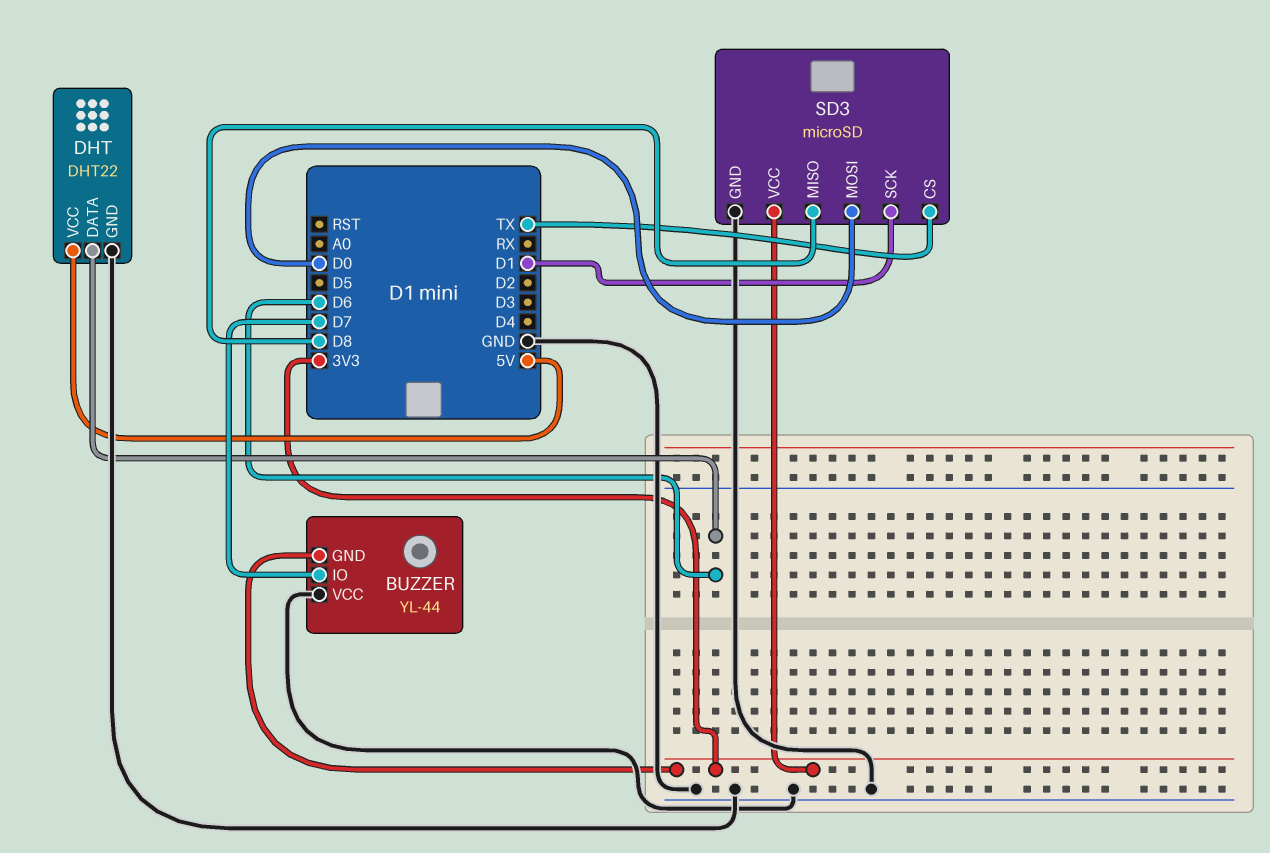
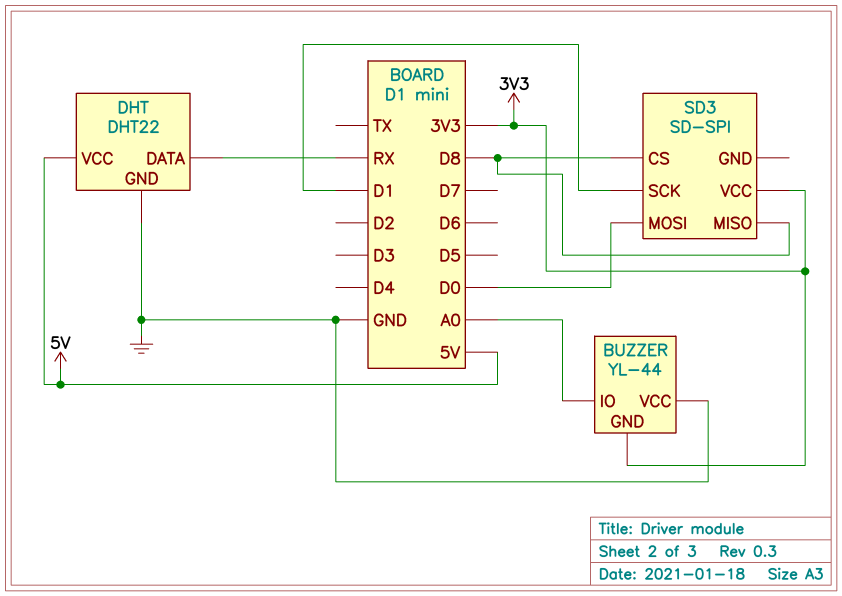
BUZZER pin IO: D7 -> A0
DHT pin DATA: D6 -> RX
SD3: microSD -> SD-SPI
SD3 pin CS: TX -> D8
SD3 pin GND: GND -> none

